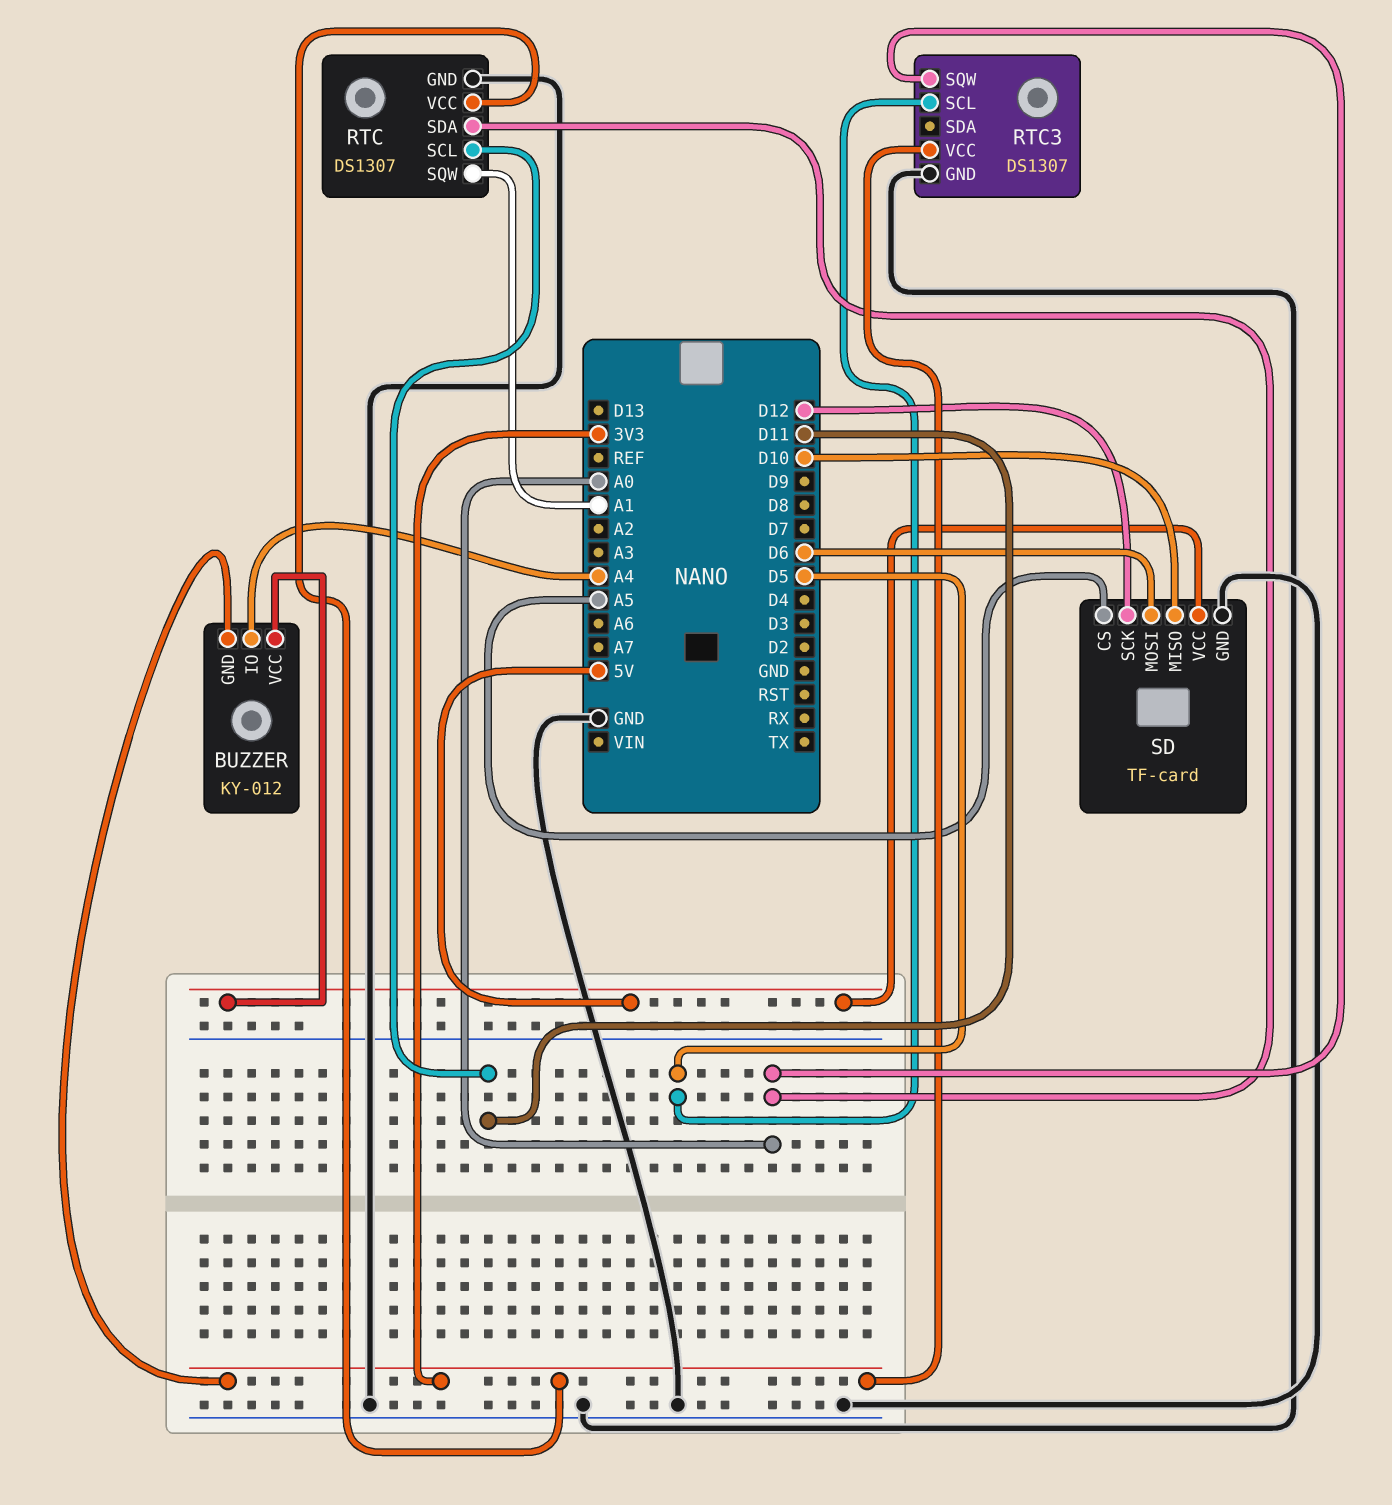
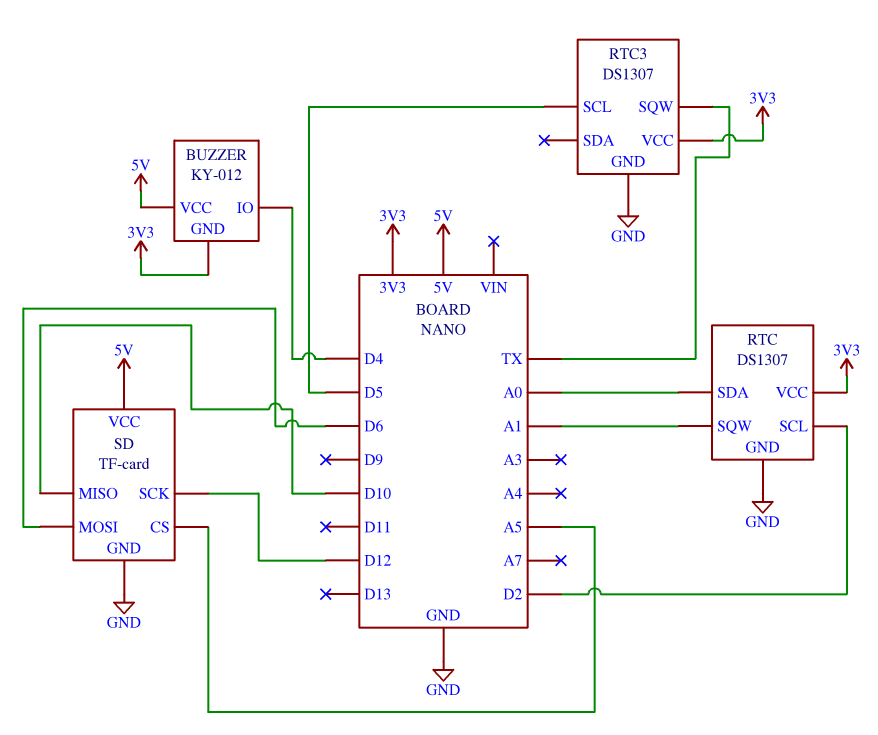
BUZZER pin IO: A4 -> D4
RTC pin SCL: D11 -> D2
RTC3 pin SQW: A0 -> TX

